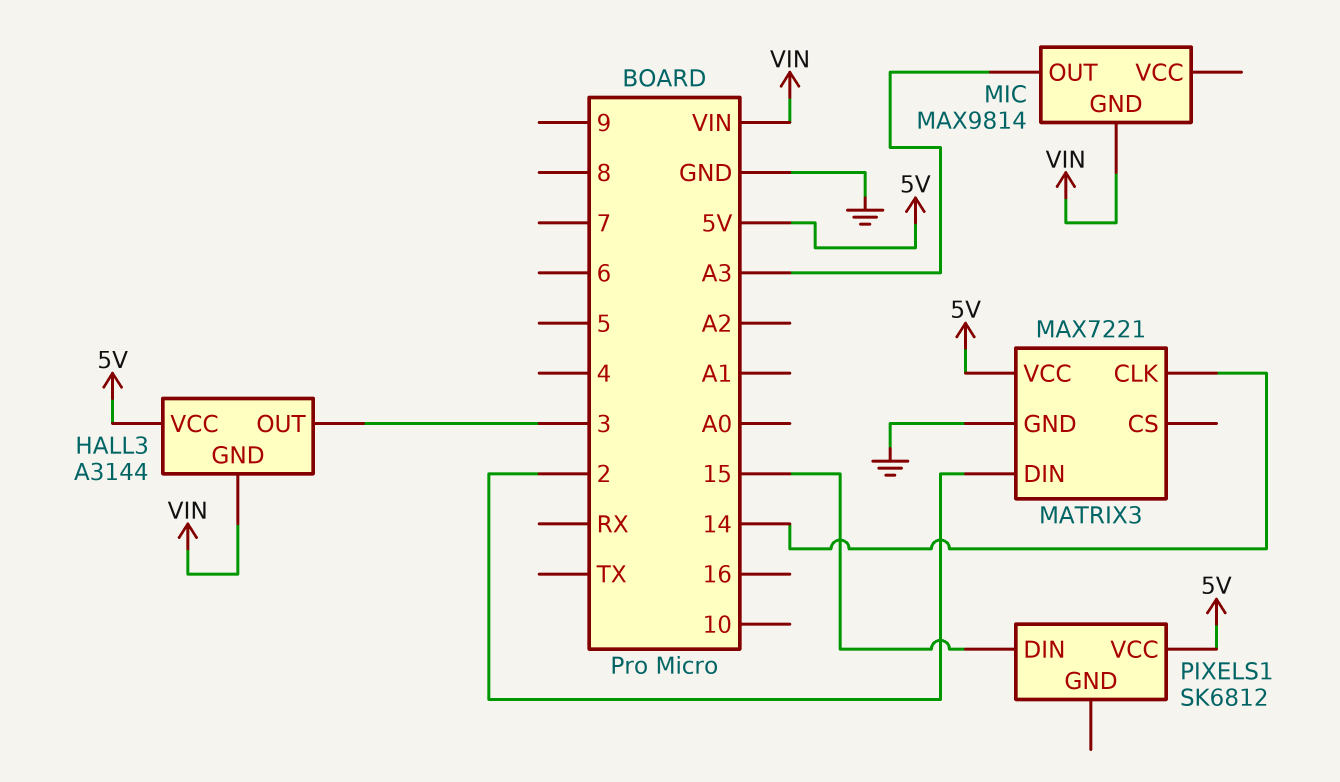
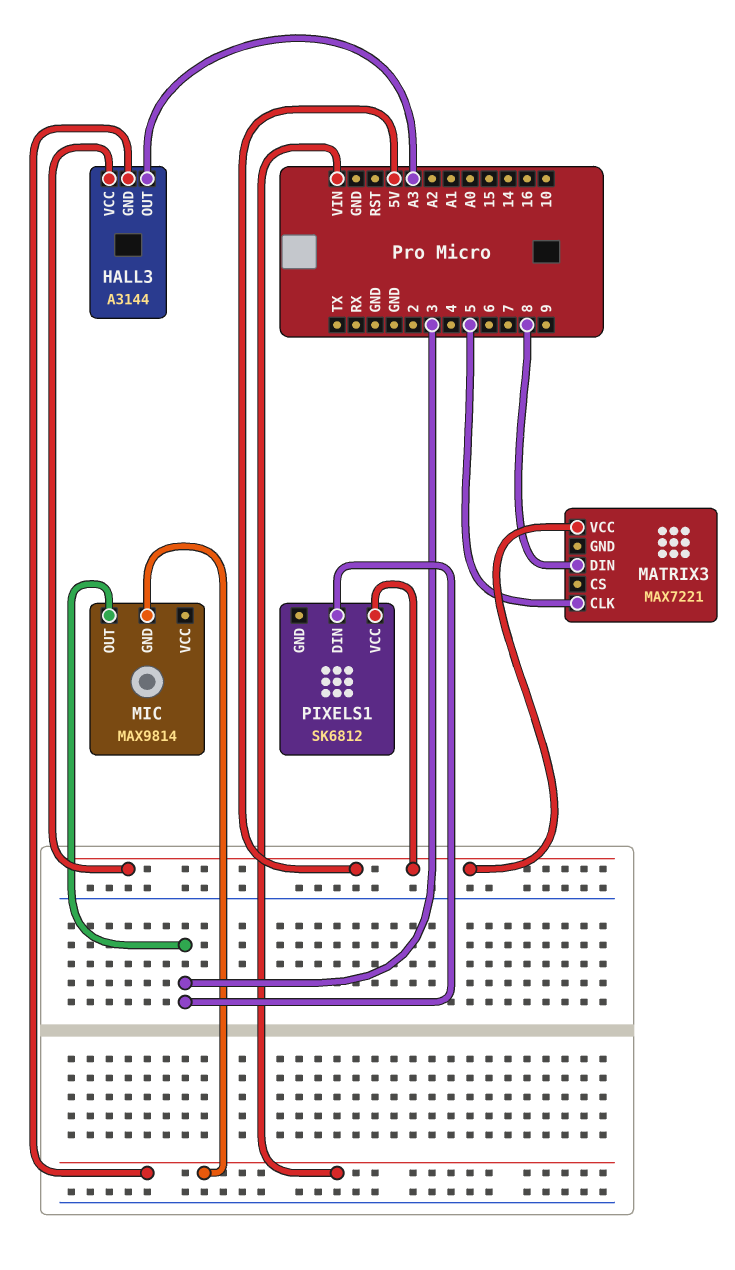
HALL3 pin OUT: 3 -> A3
MATRIX3 pin CLK: 14 -> 5
MATRIX3 pin DIN: 2 -> 8
MATRIX3 pin GND: GND -> none
MIC pin OUT: A3 -> 3
PIXELS1 pin DIN: 15 -> 3

